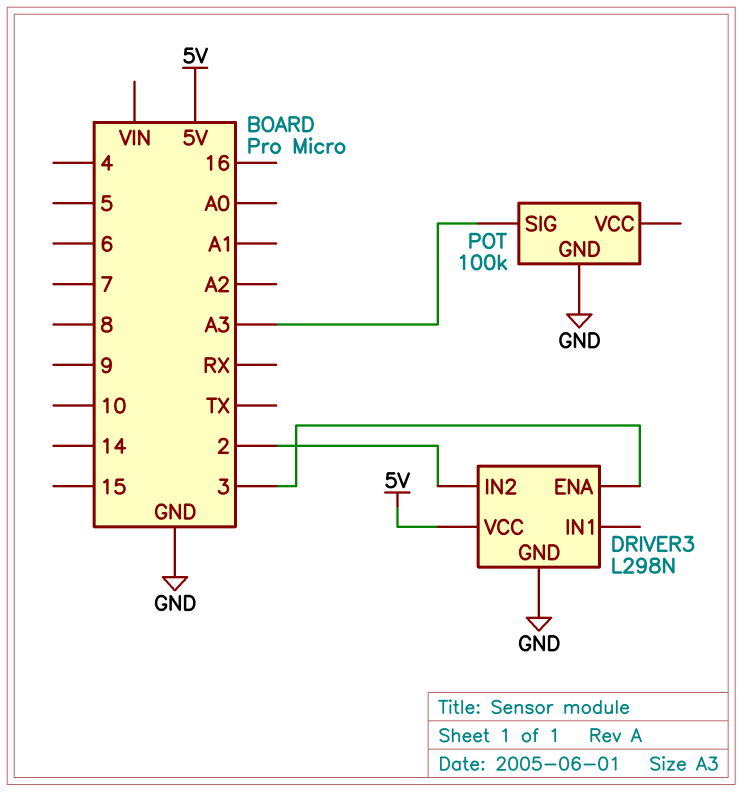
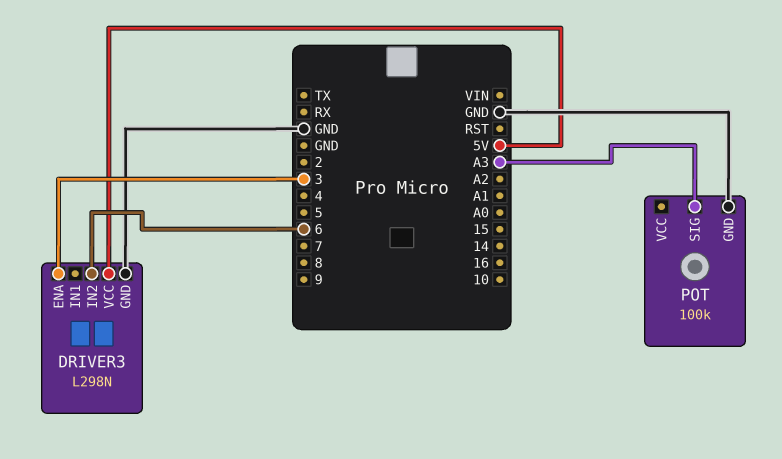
DRIVER3 pin IN2: 2 -> 6

